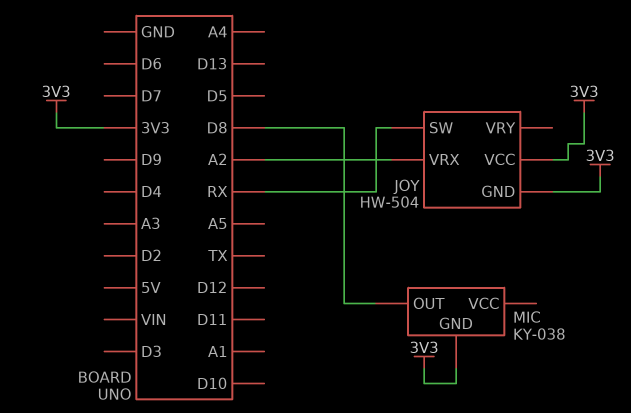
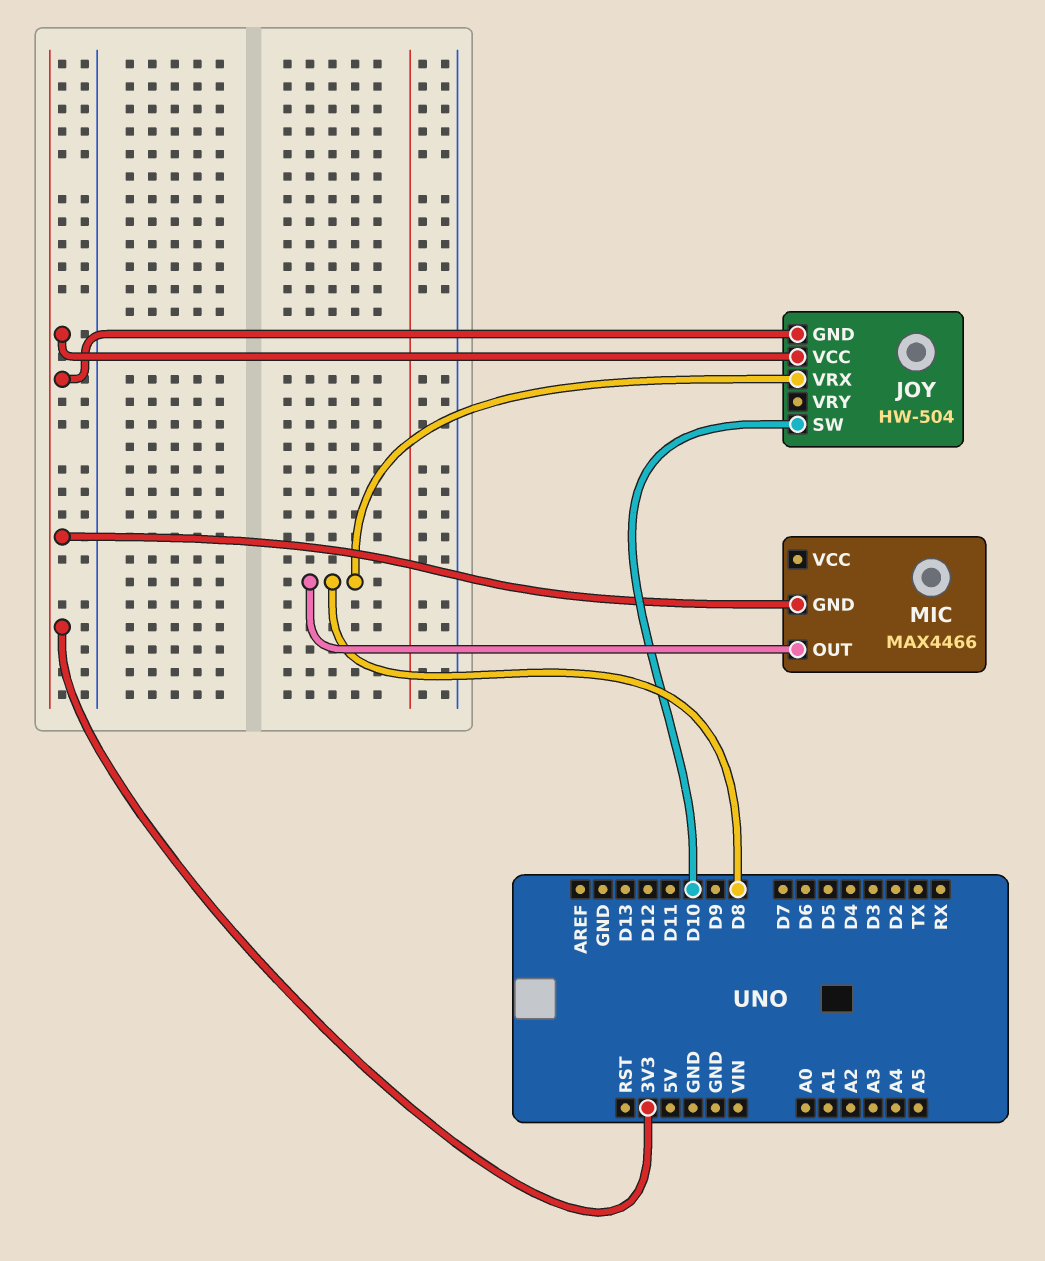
JOY pin SW: RX -> D10
JOY pin VRX: A2 -> D8
MIC: KY-038 -> MAX4466

